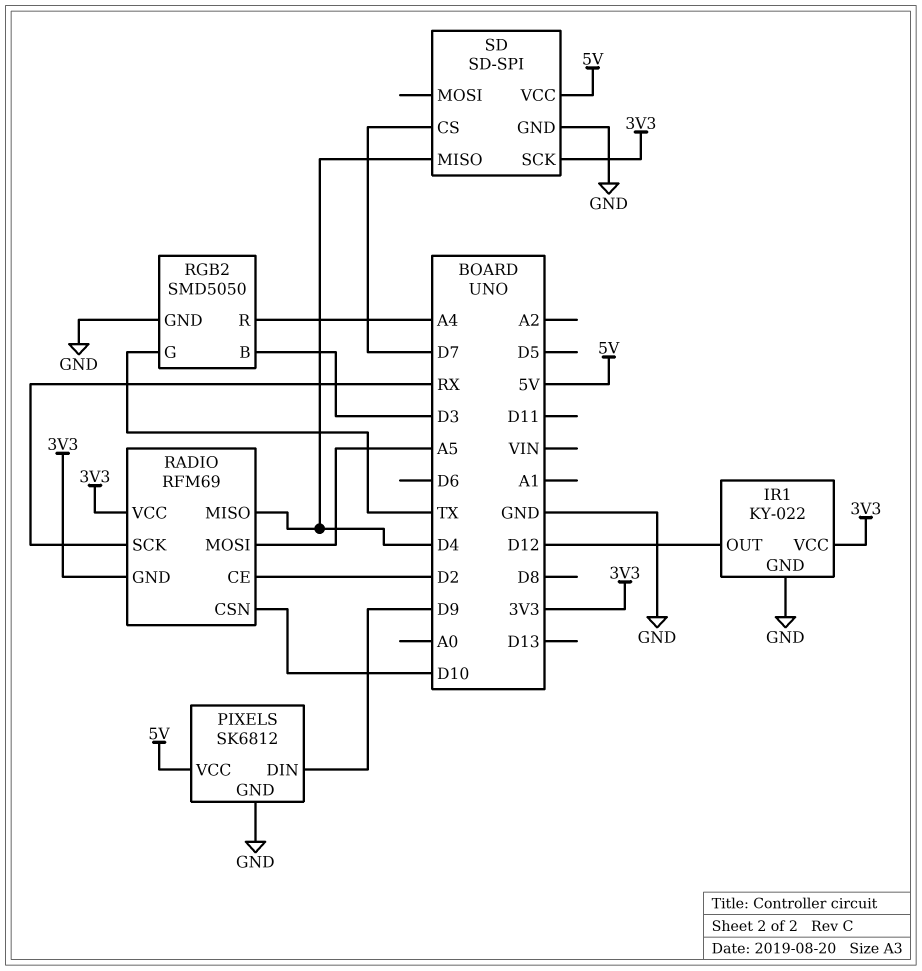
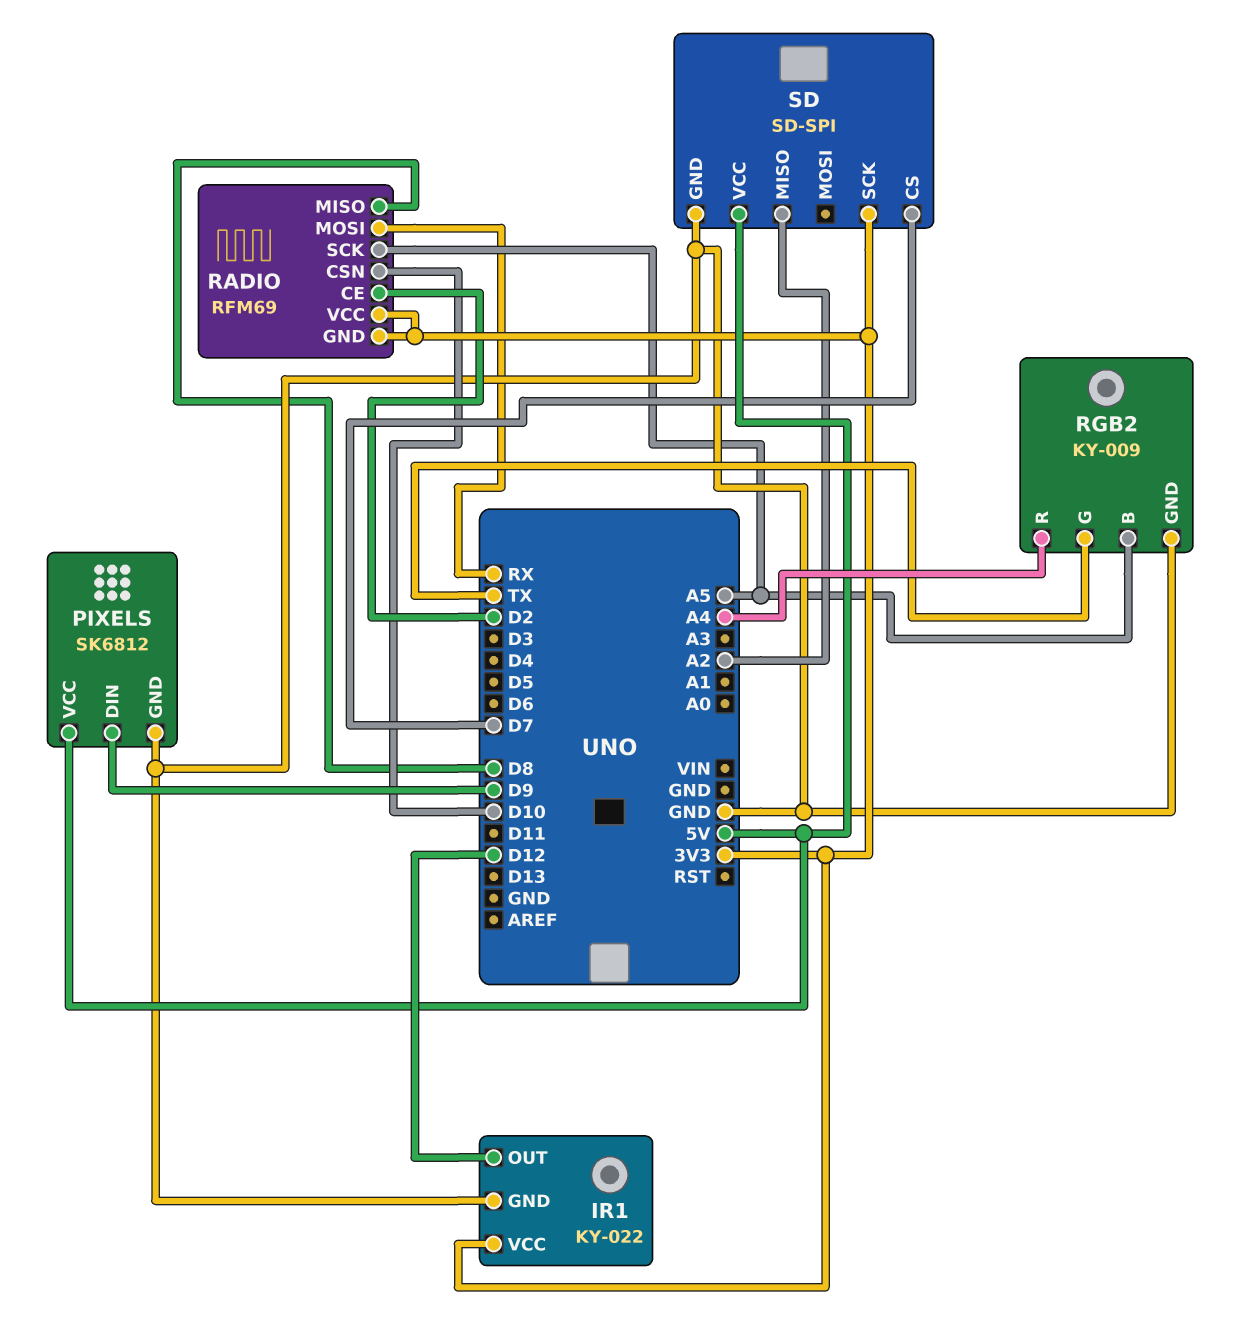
RADIO pin MISO: D4 -> D8
RADIO pin MOSI: A5 -> RX
RADIO pin SCK: RX -> A5
RGB2: SMD5050 -> KY-009
RGB2 pin B: D3 -> A5
SD pin MISO: D4 -> A2

